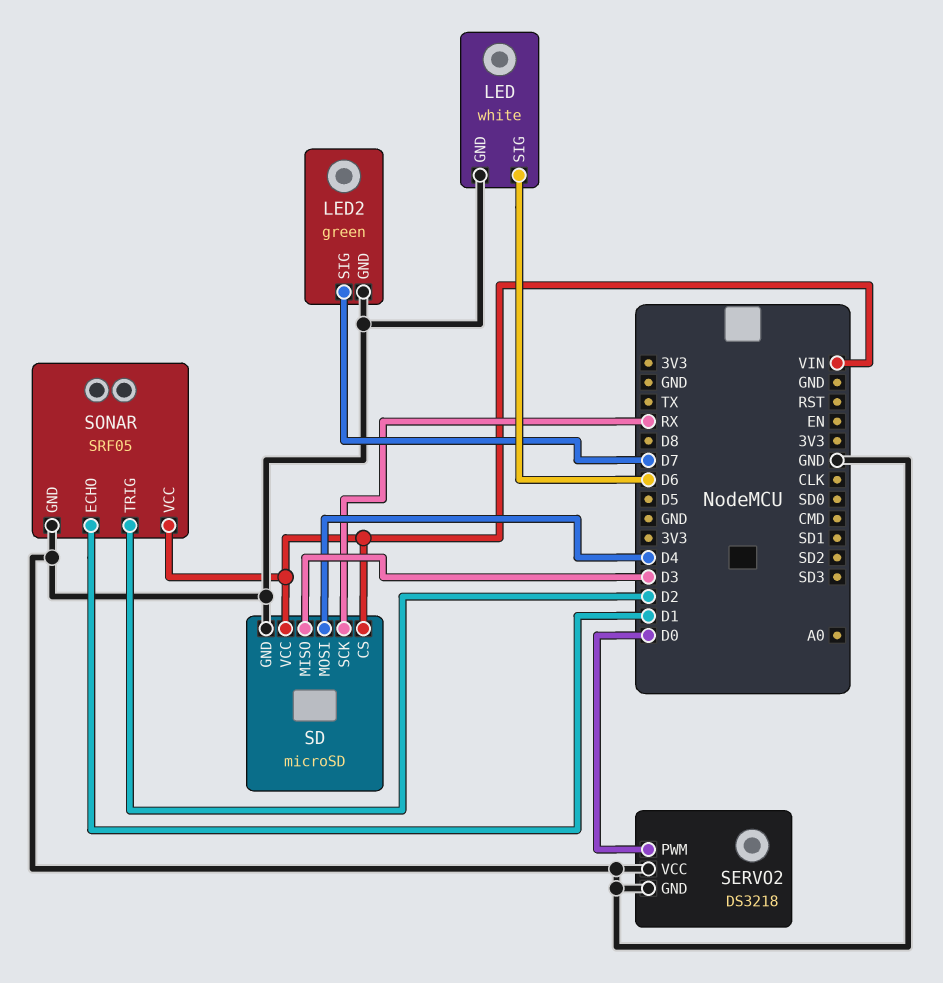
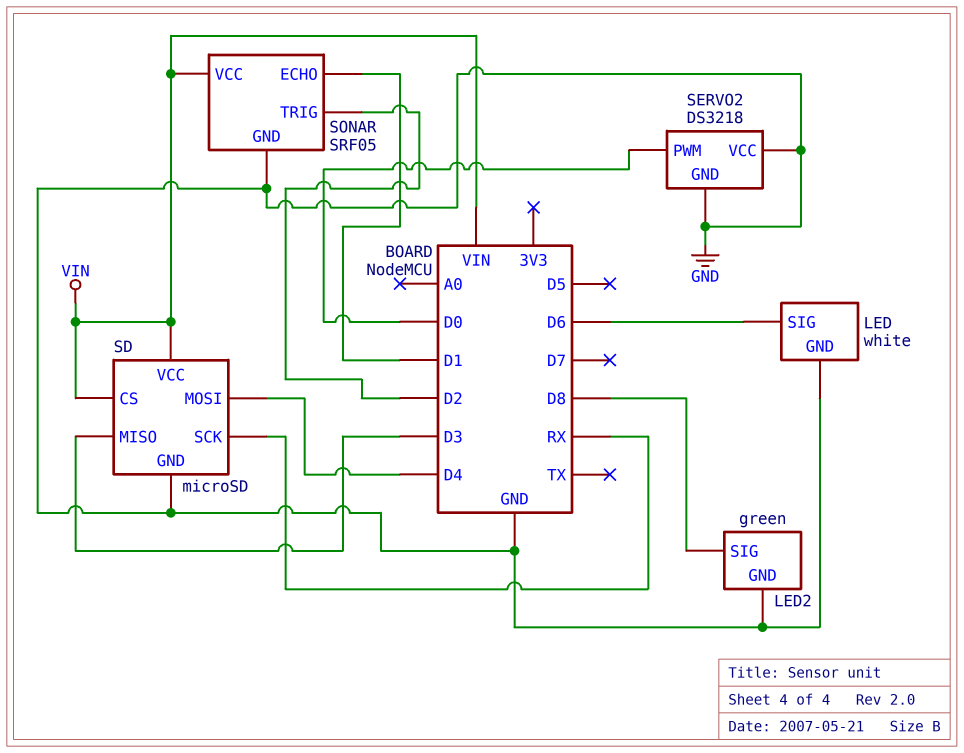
LED2 pin SIG: D7 -> D8

